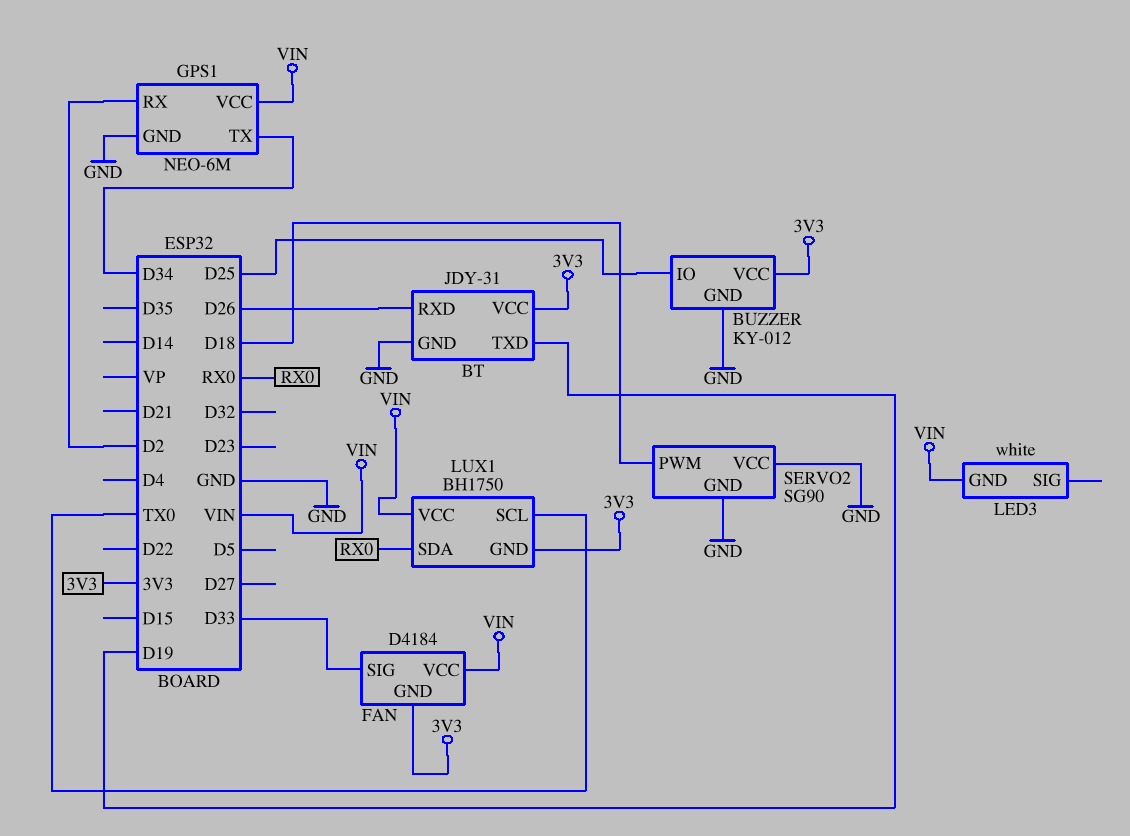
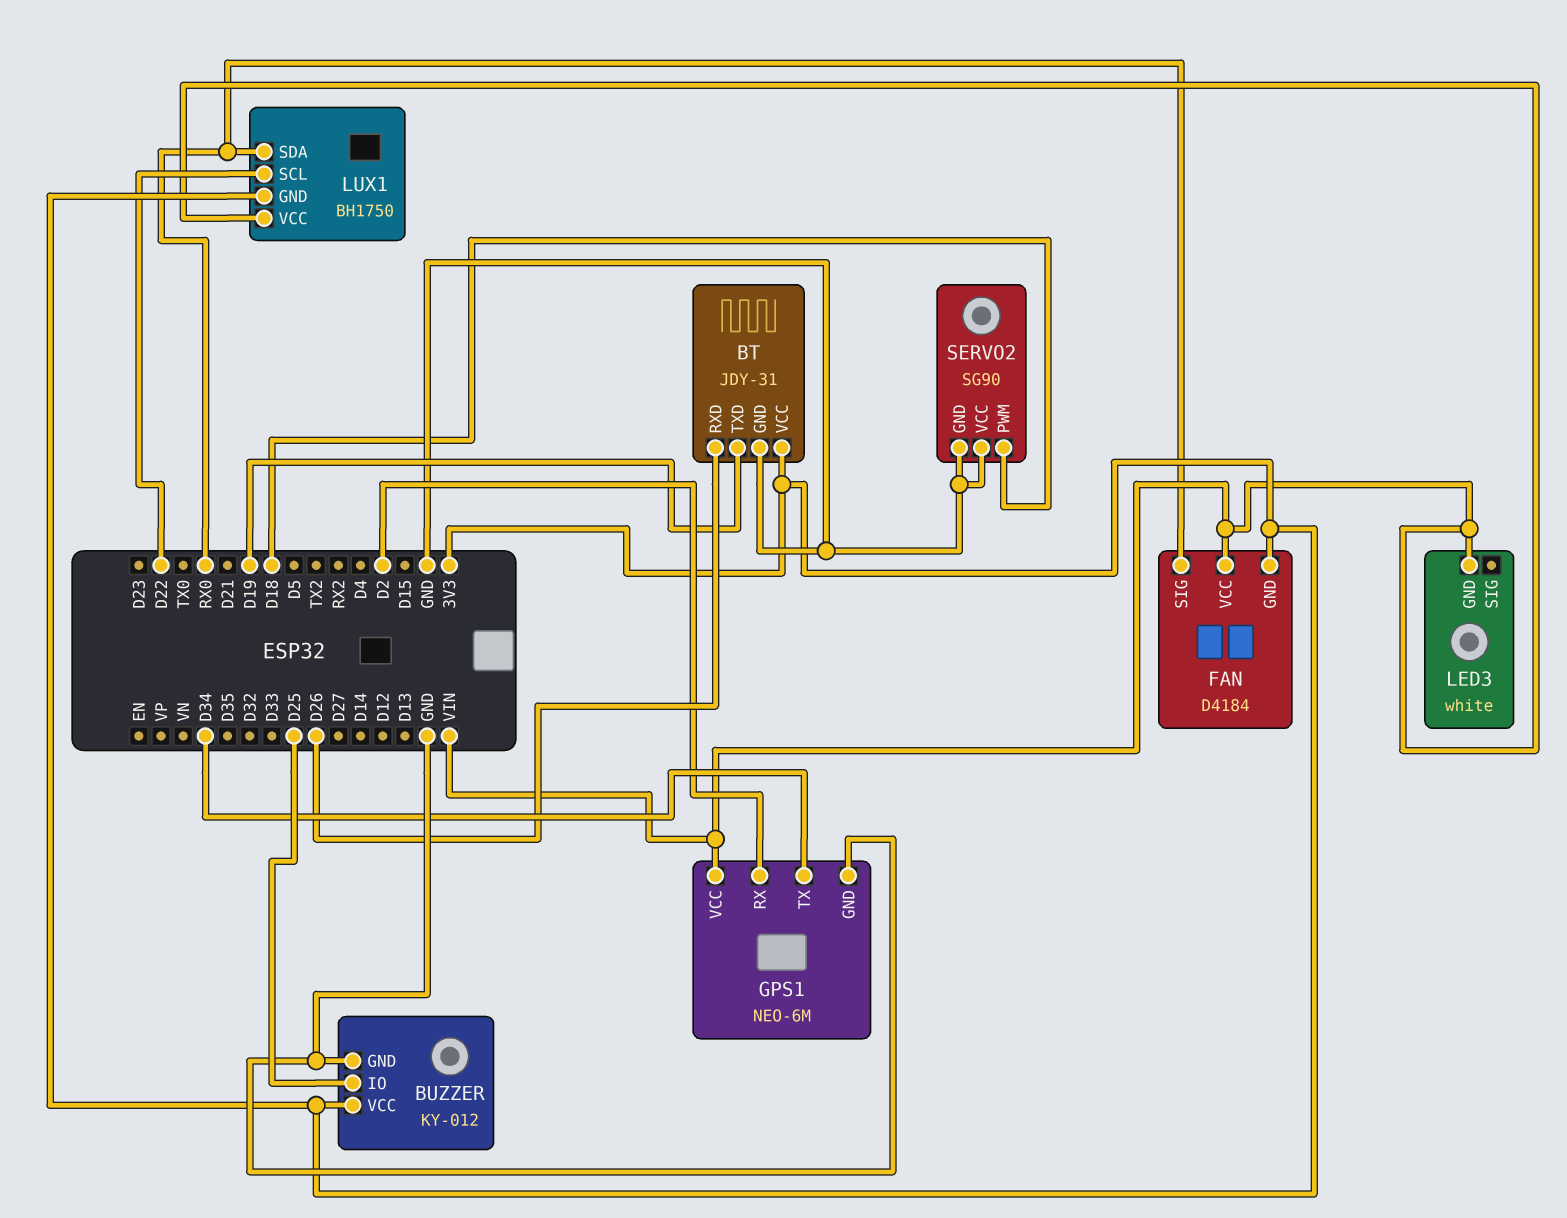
FAN pin SIG: D33 -> RX0
LUX1 pin SCL: TX0 -> D22

